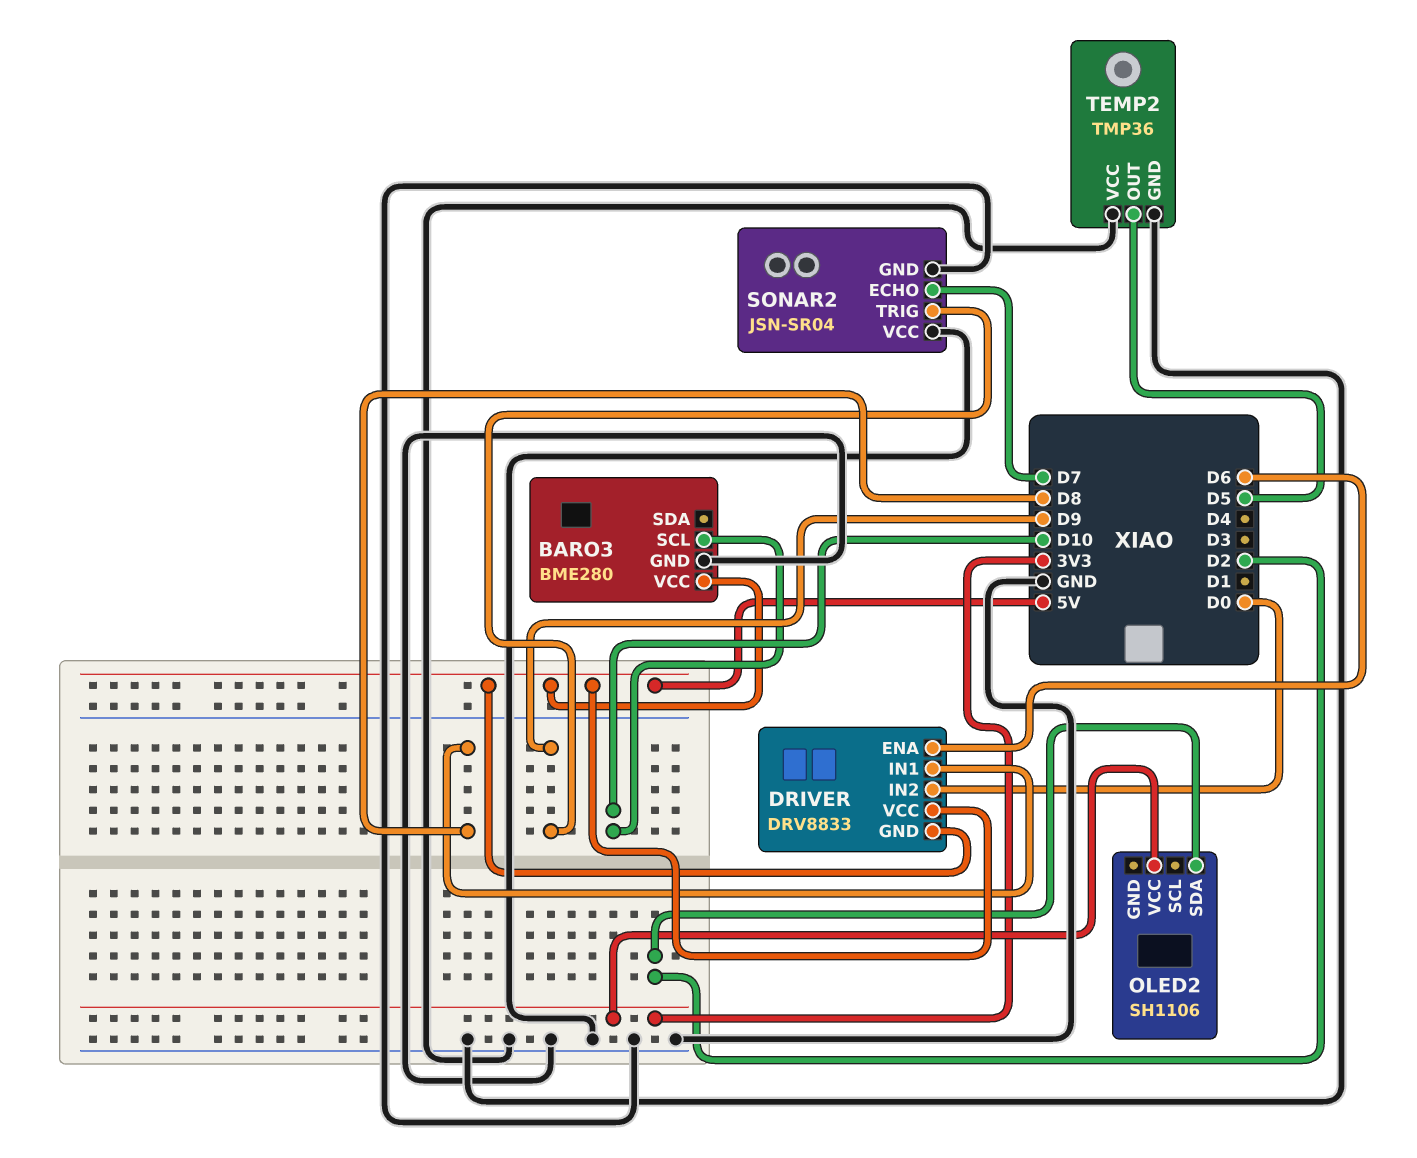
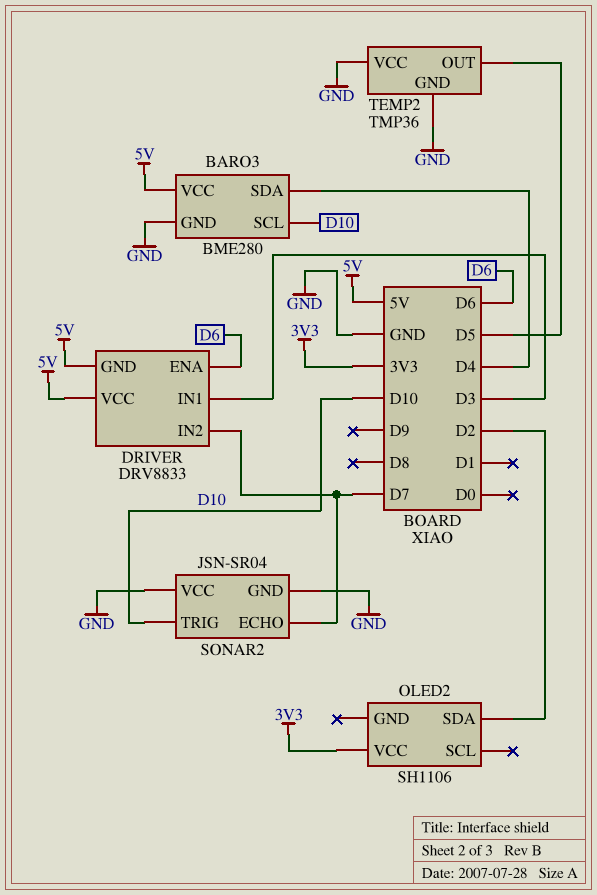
BARO3 pin SDA: none -> D4
DRIVER pin IN1: D8 -> D3
DRIVER pin IN2: D0 -> D7
SONAR2 pin TRIG: D9 -> D10

